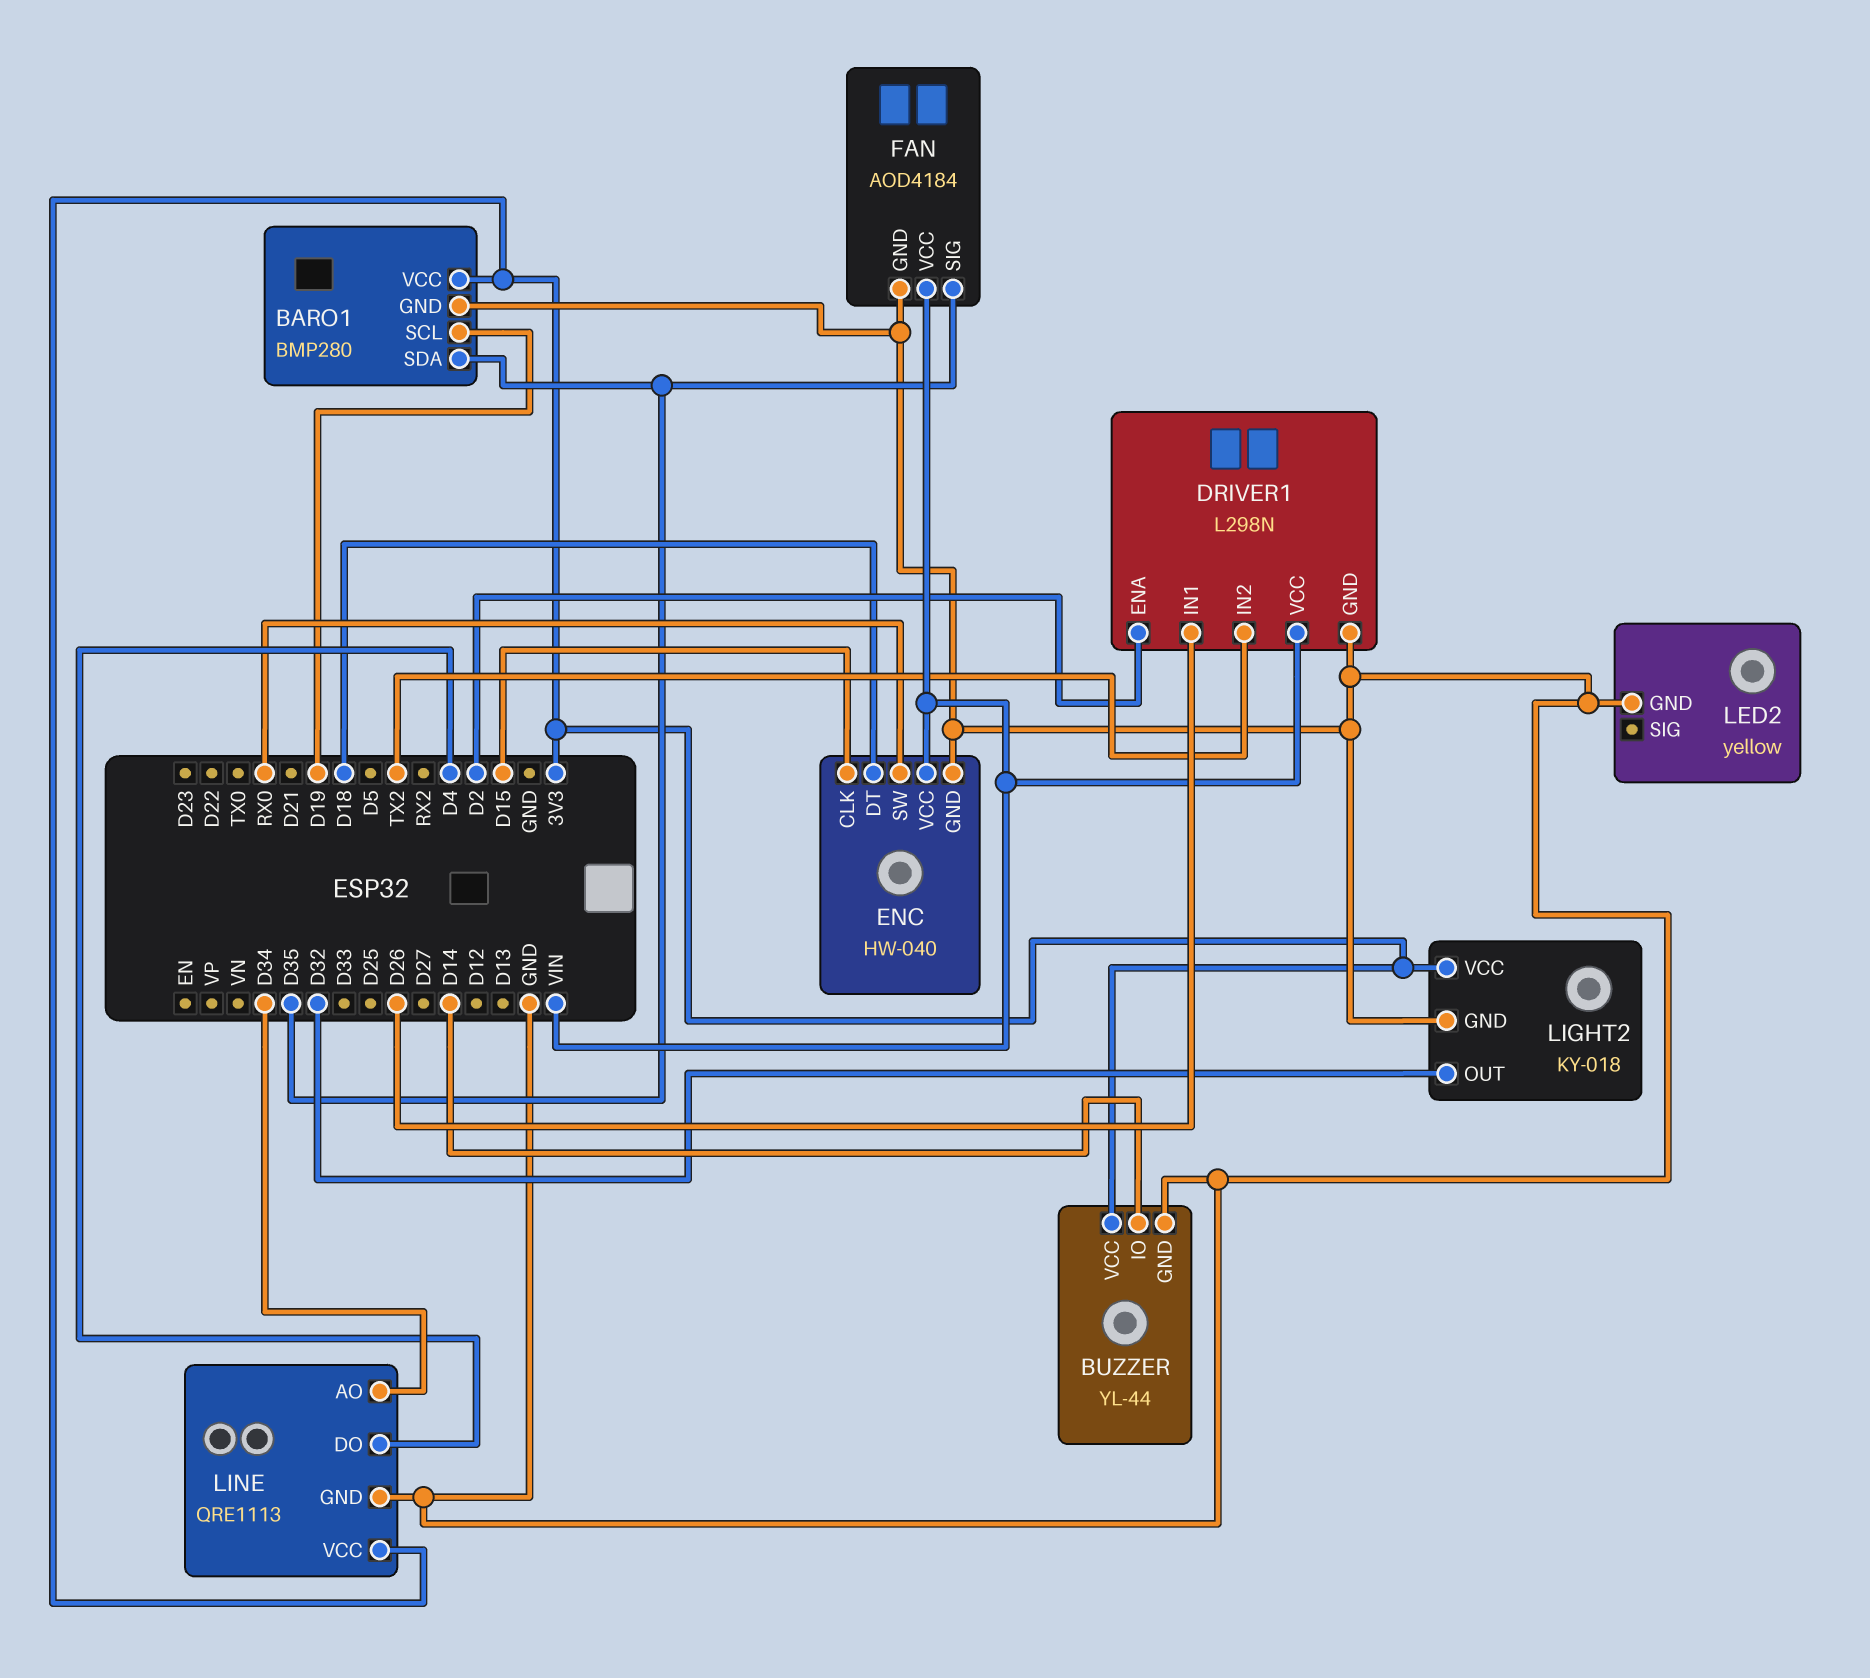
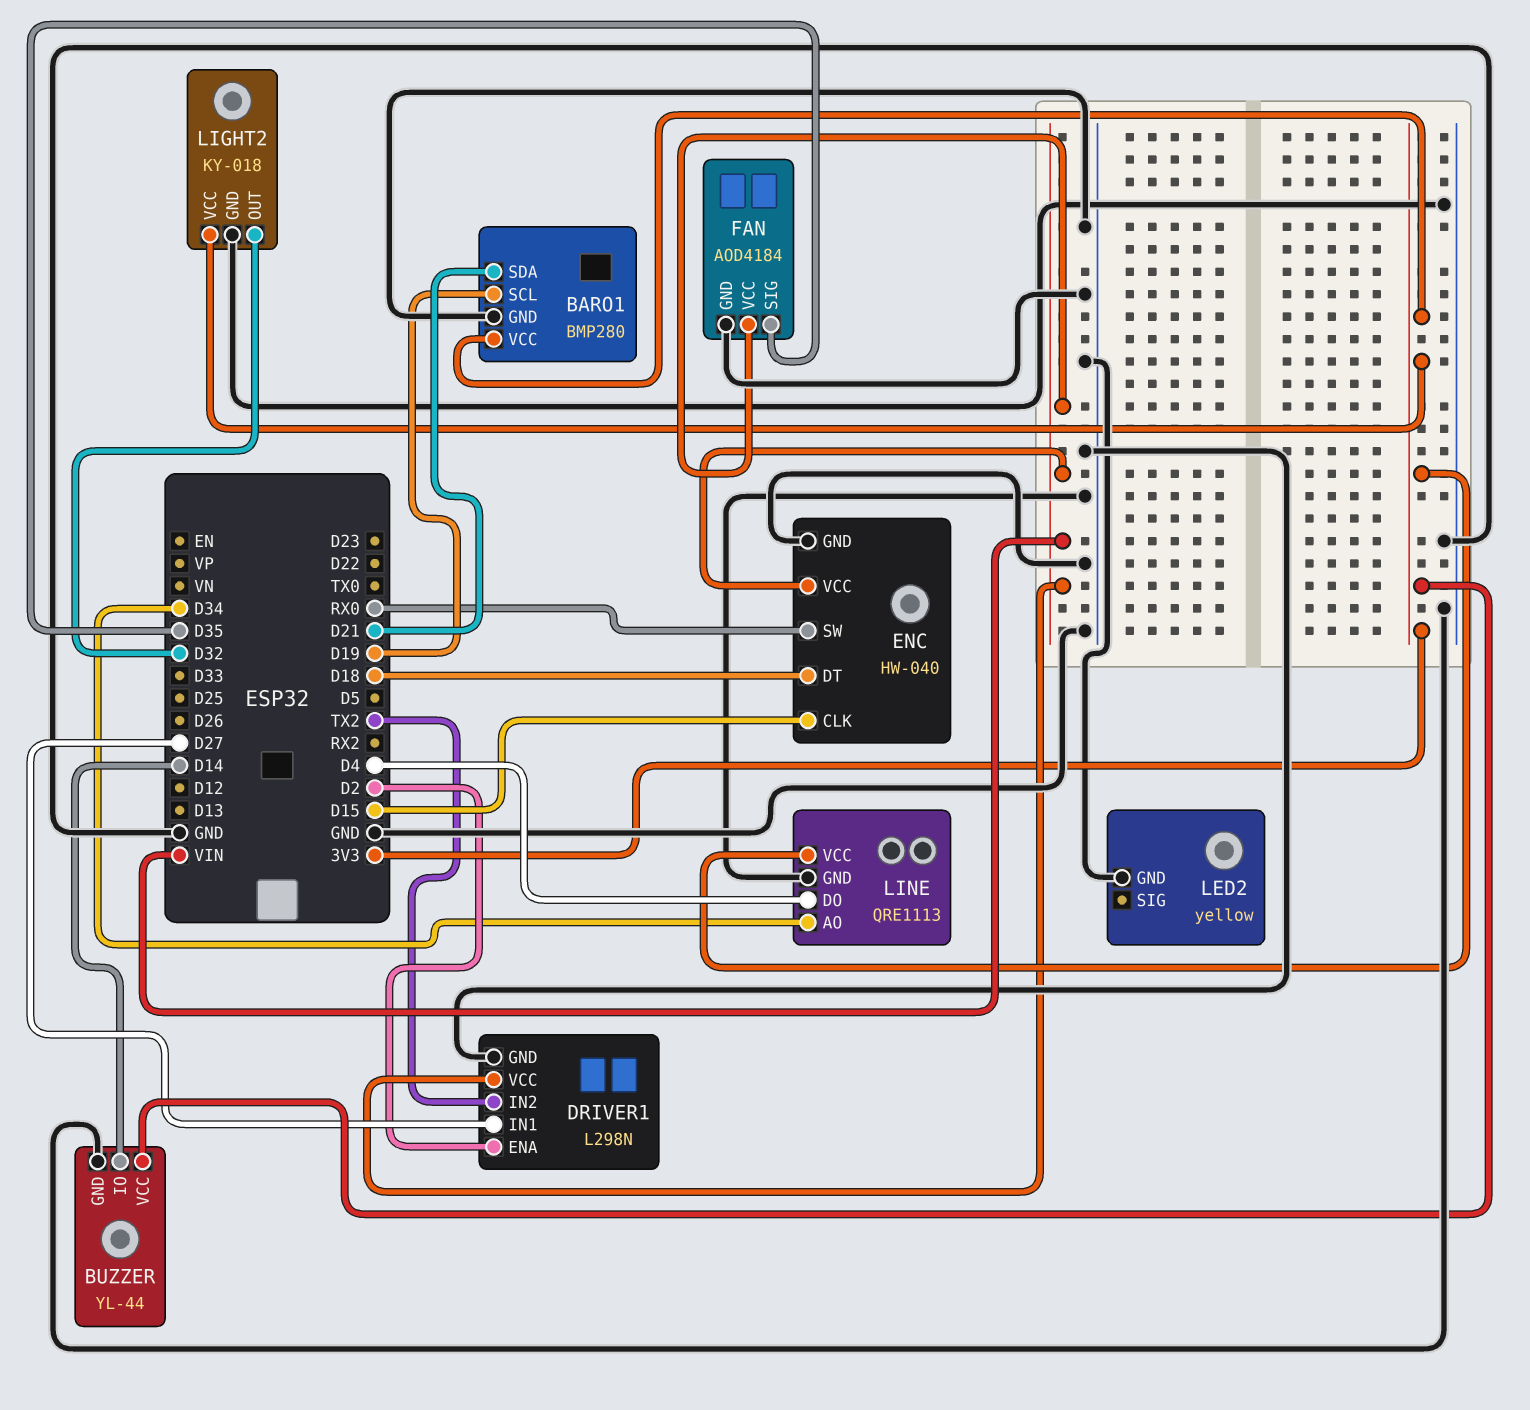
BARO1 pin SDA: D35 -> D21
DRIVER1 pin IN1: D26 -> D27

